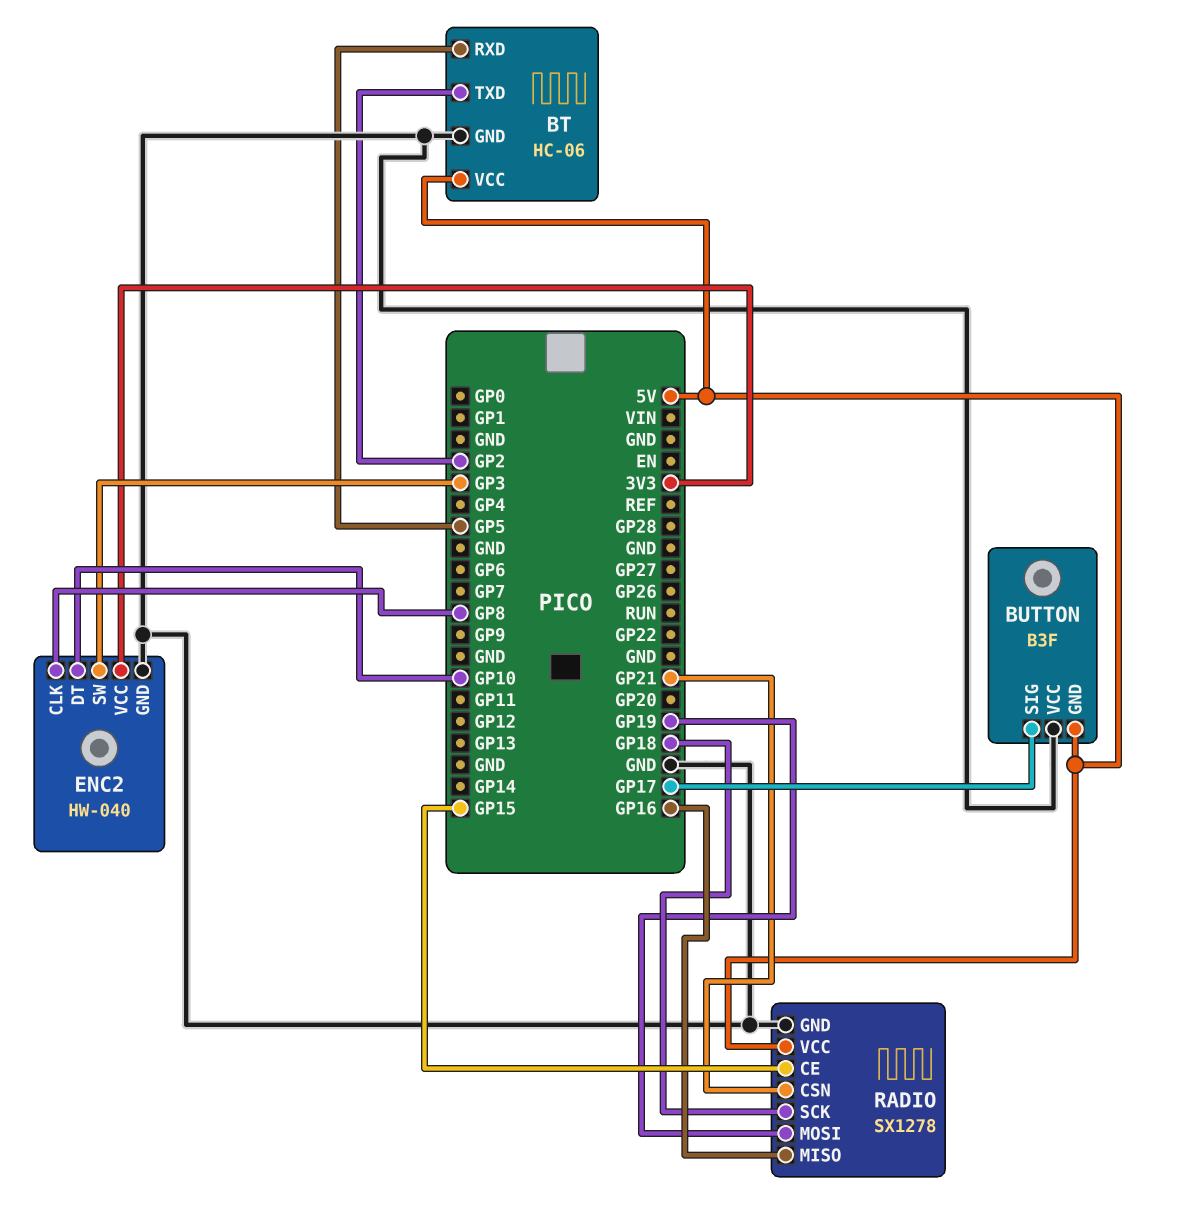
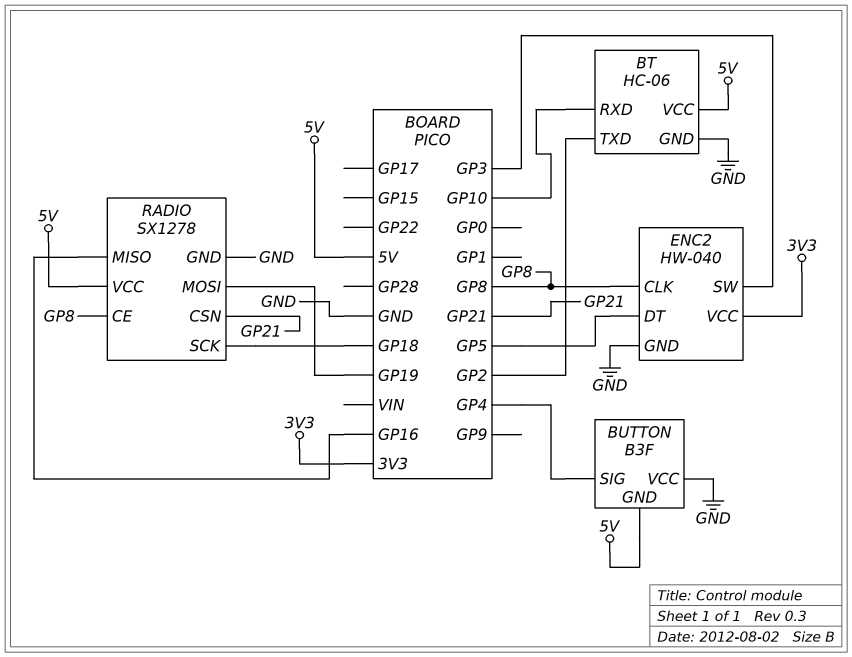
BT pin RXD: GP5 -> GP10
BUTTON pin SIG: GP17 -> GP4
ENC2 pin DT: GP10 -> GP5
RADIO pin CE: GP15 -> GP8

